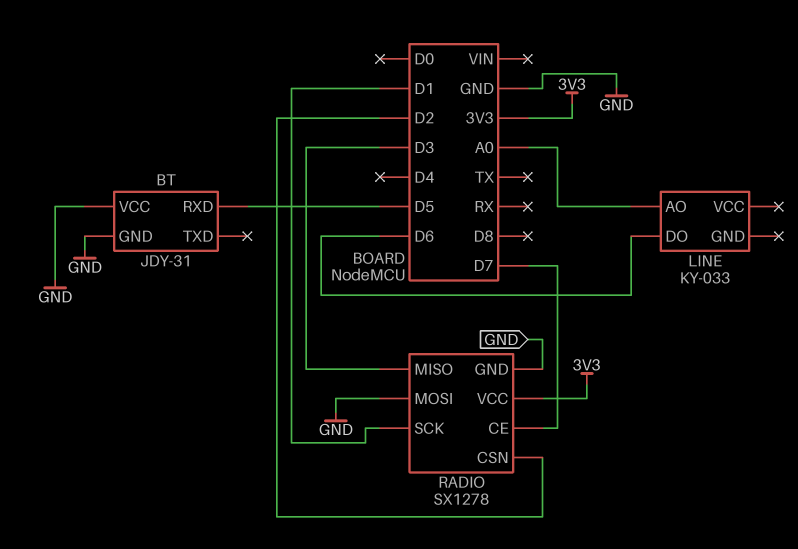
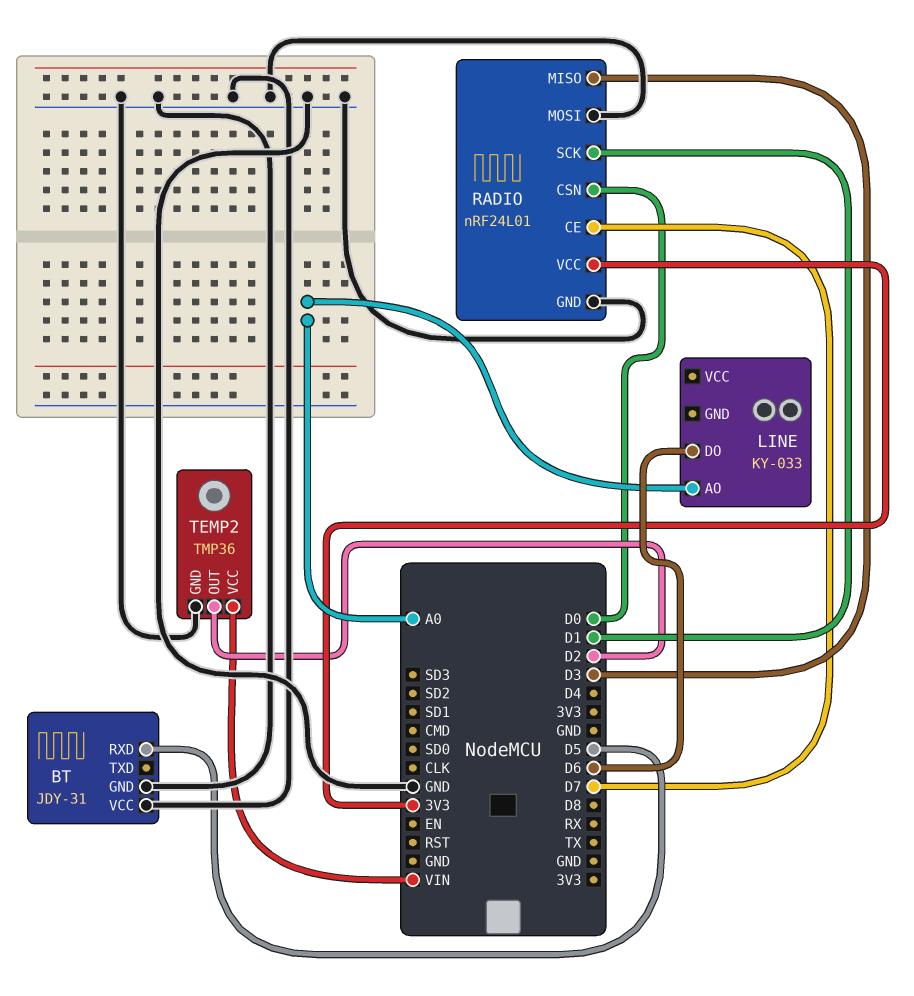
RADIO: SX1278 -> nRF24L01
RADIO pin CSN: D2 -> D0
TEMP2: none -> TMP36
TEMP2 pin GND: none -> GND
TEMP2 pin OUT: none -> D2
TEMP2 pin VCC: none -> VIN

